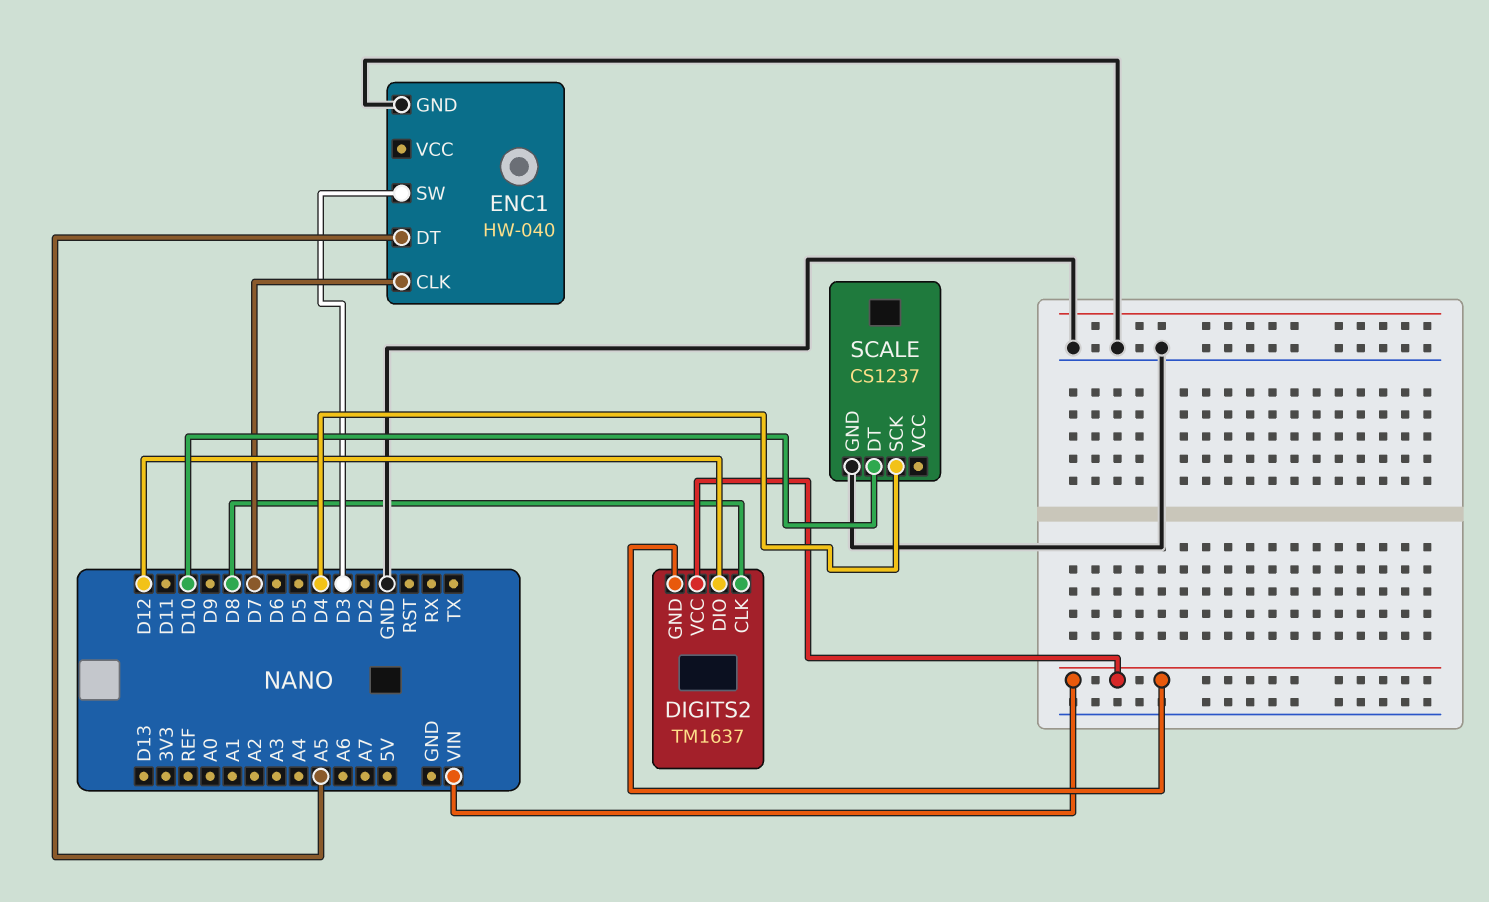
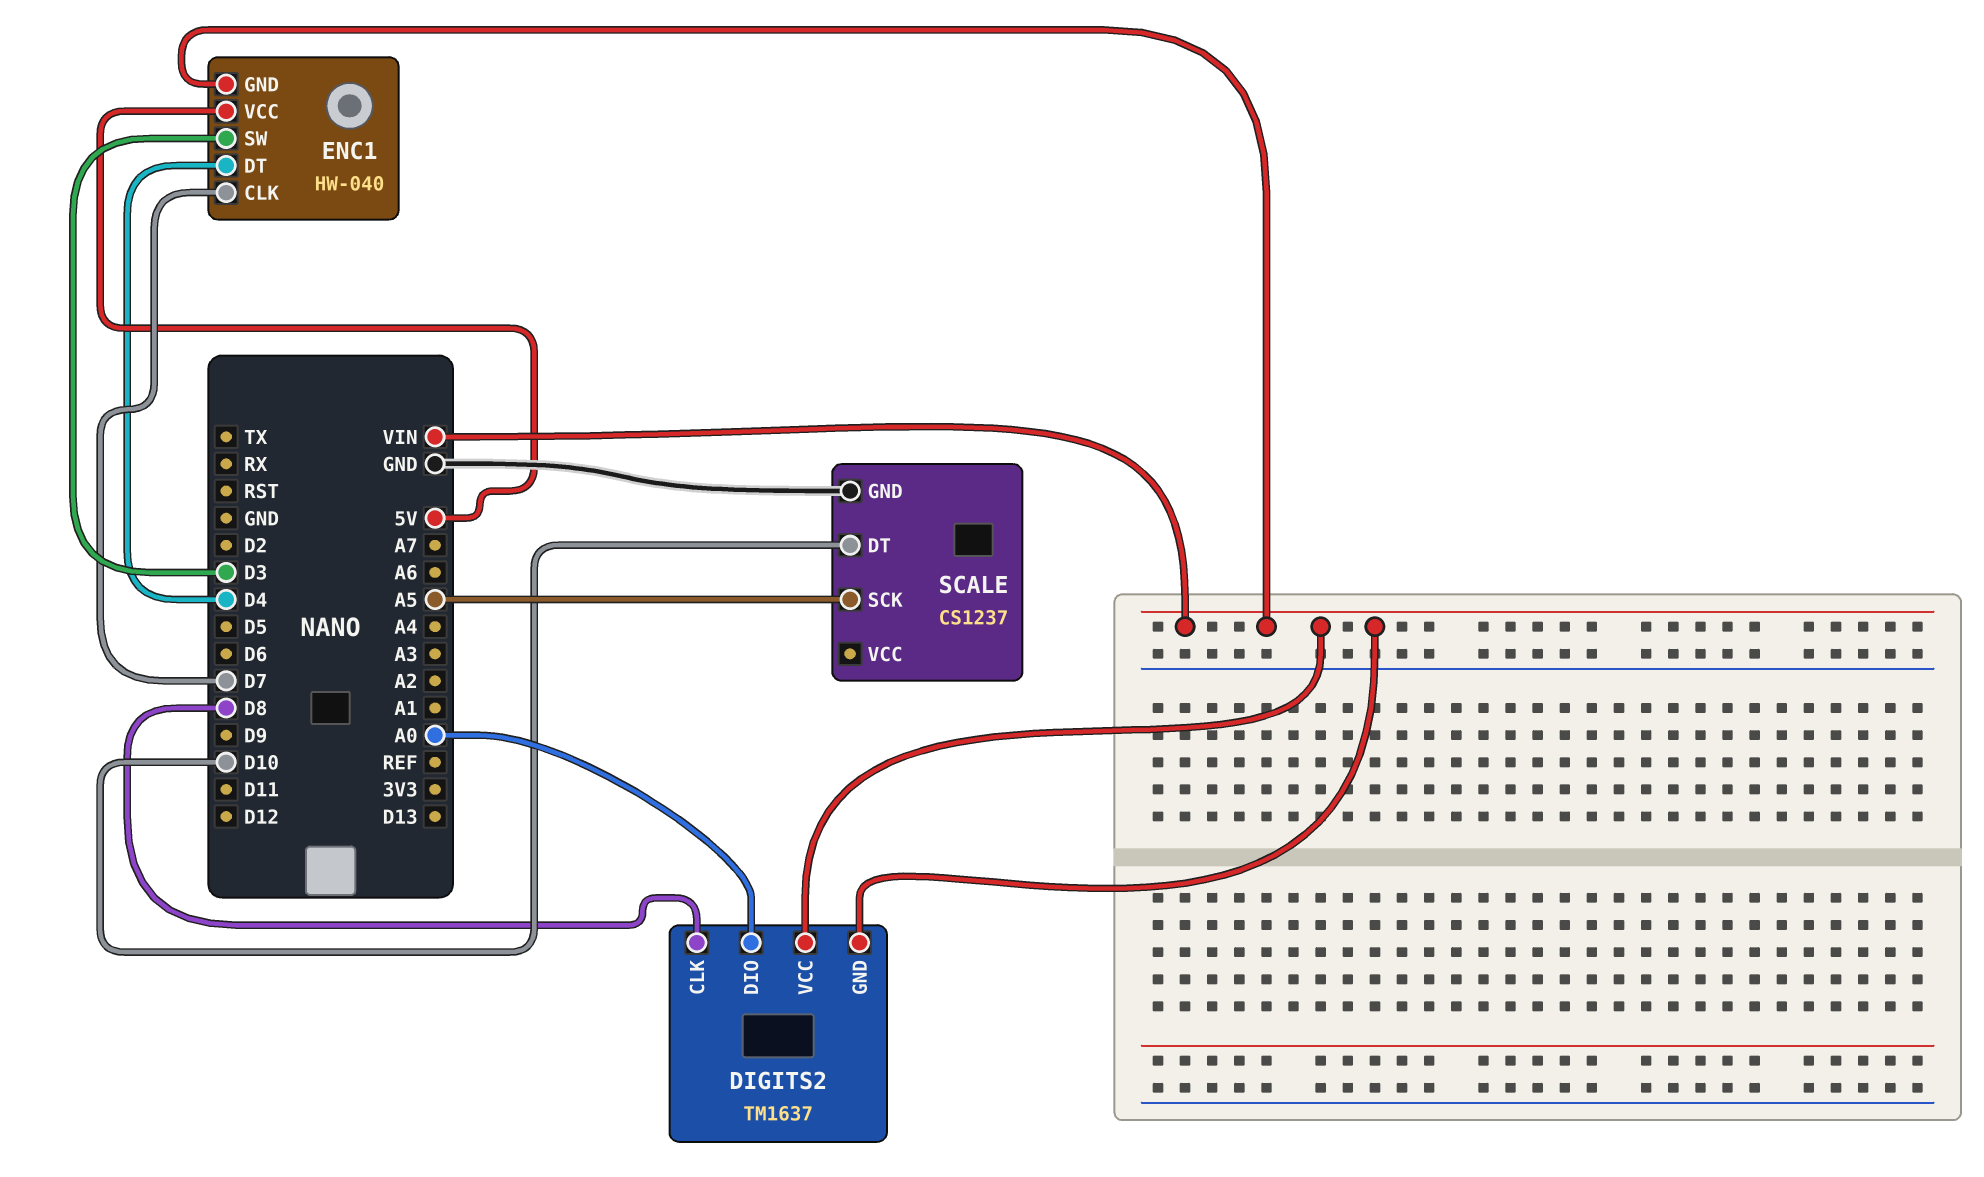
DIGITS2 pin DIO: D12 -> A0
ENC1 pin DT: A5 -> D4
ENC1 pin GND: GND -> VIN
ENC1 pin VCC: none -> 5V
SCALE pin SCK: D4 -> A5

